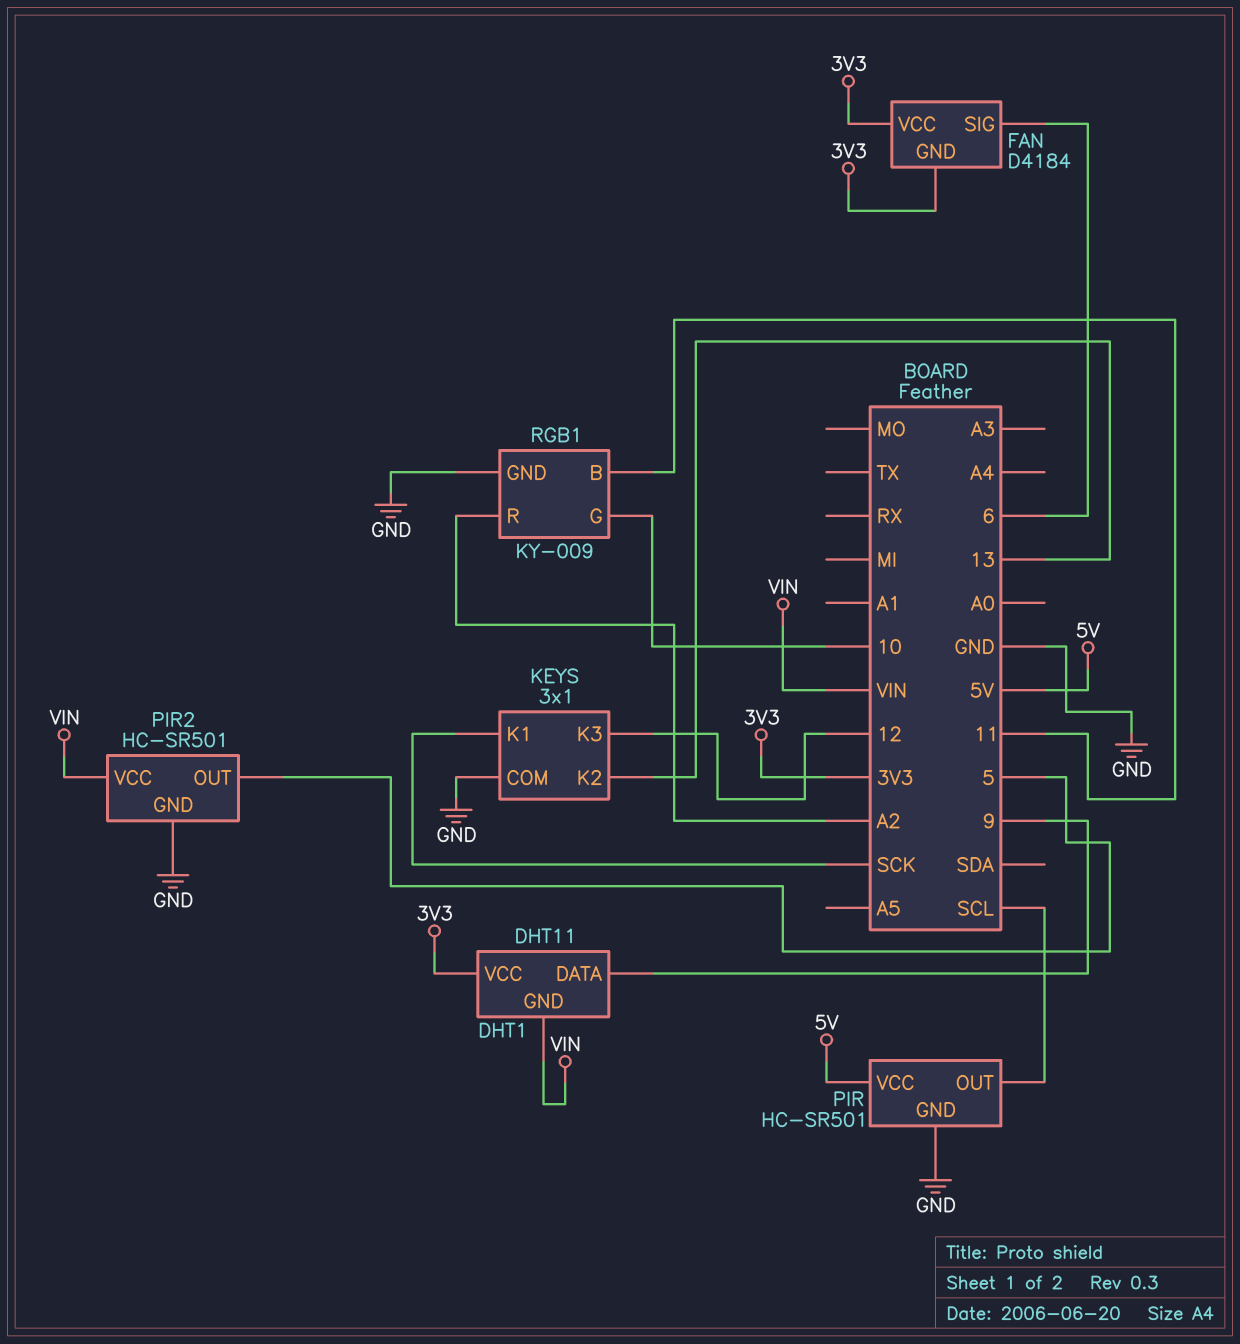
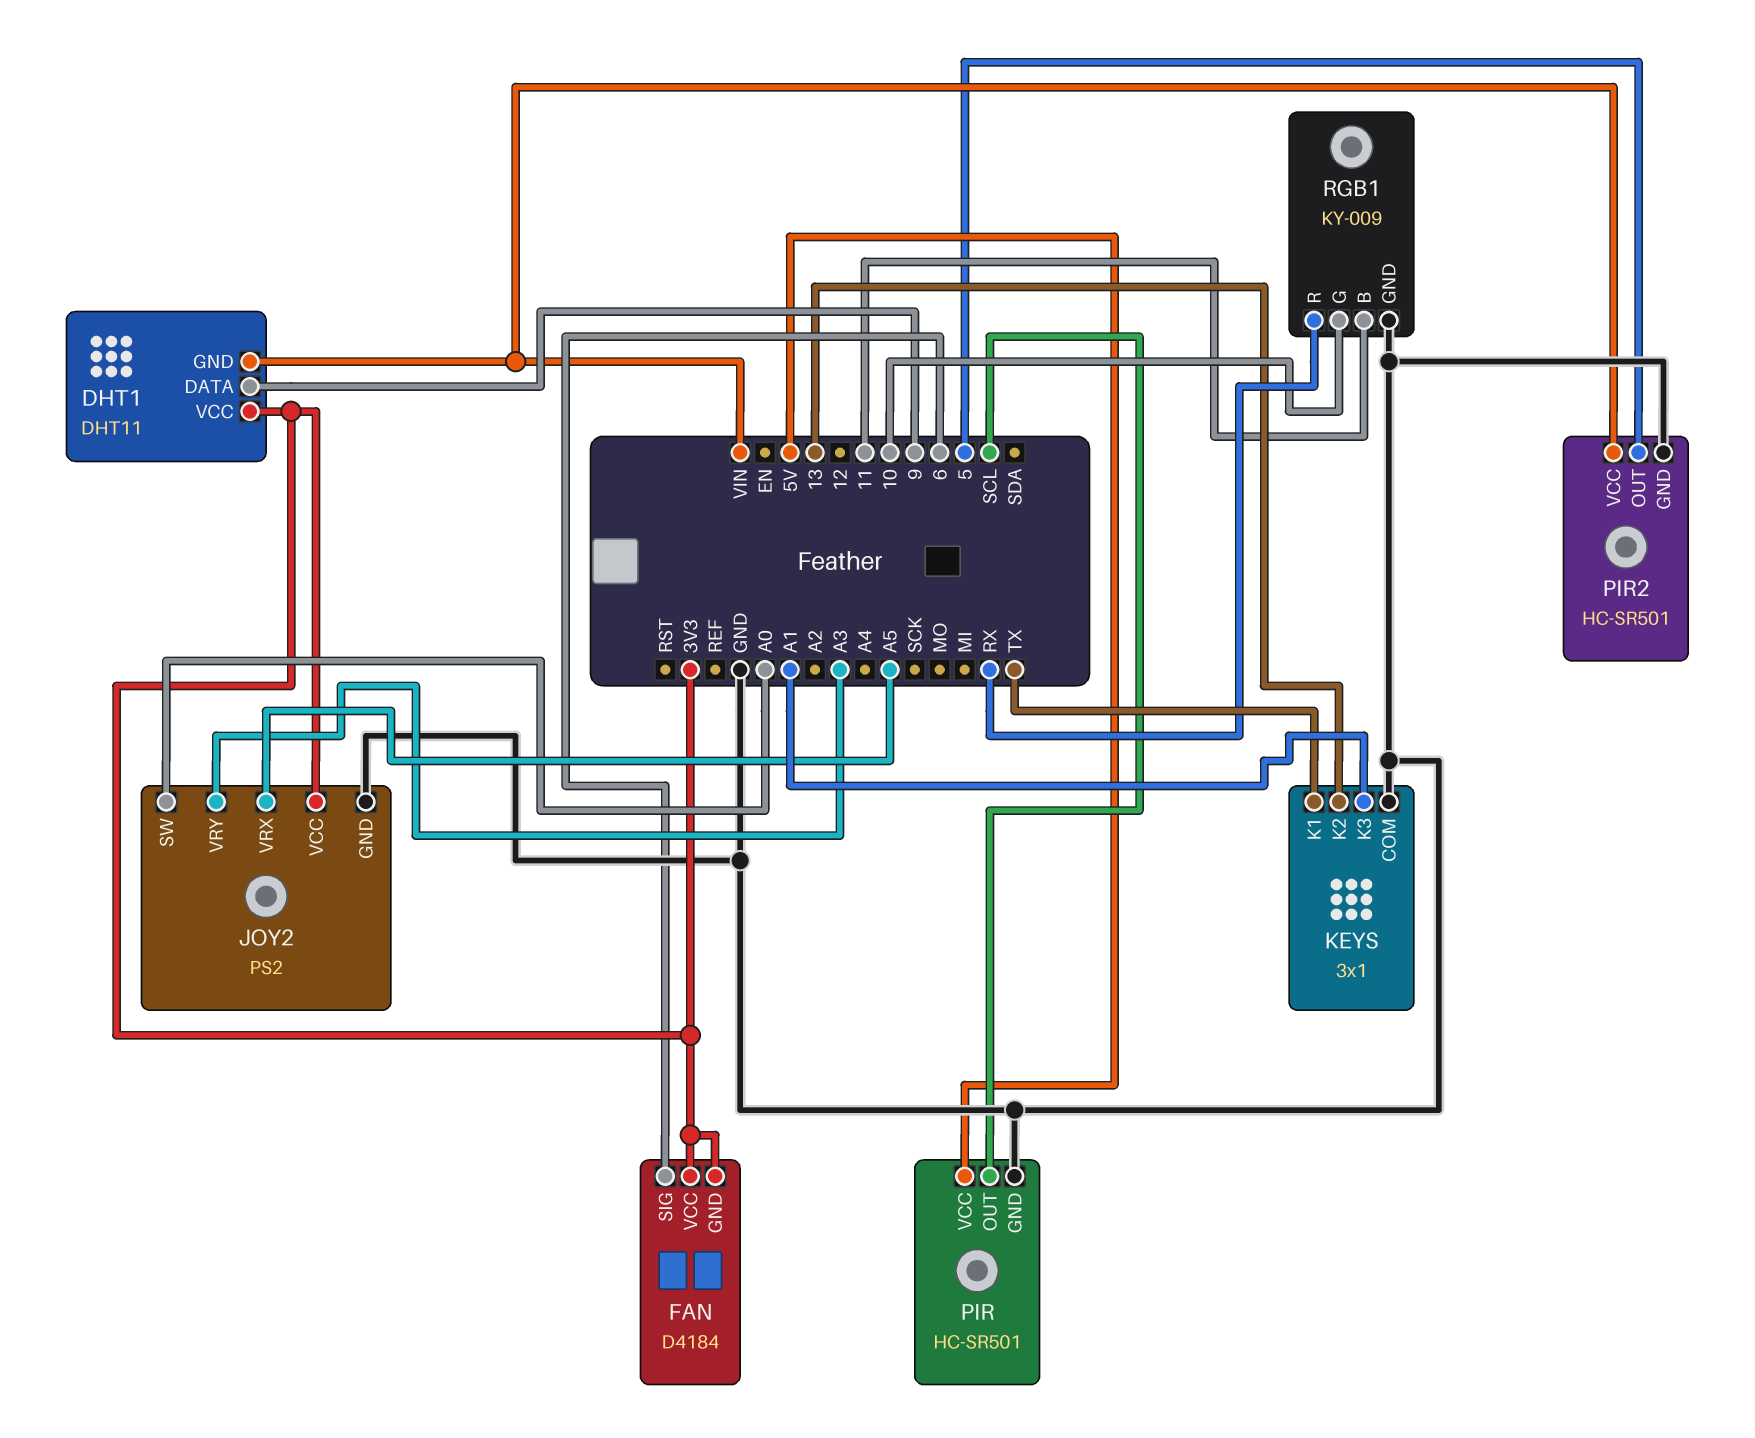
JOY2: none -> PS2
JOY2 pin GND: none -> GND
JOY2 pin SW: none -> A0
JOY2 pin VCC: none -> 3V3
JOY2 pin VRX: none -> A5
JOY2 pin VRY: none -> A3
KEYS pin K1: SCK -> TX
KEYS pin K3: 12 -> A1
RGB1 pin R: A2 -> RX

